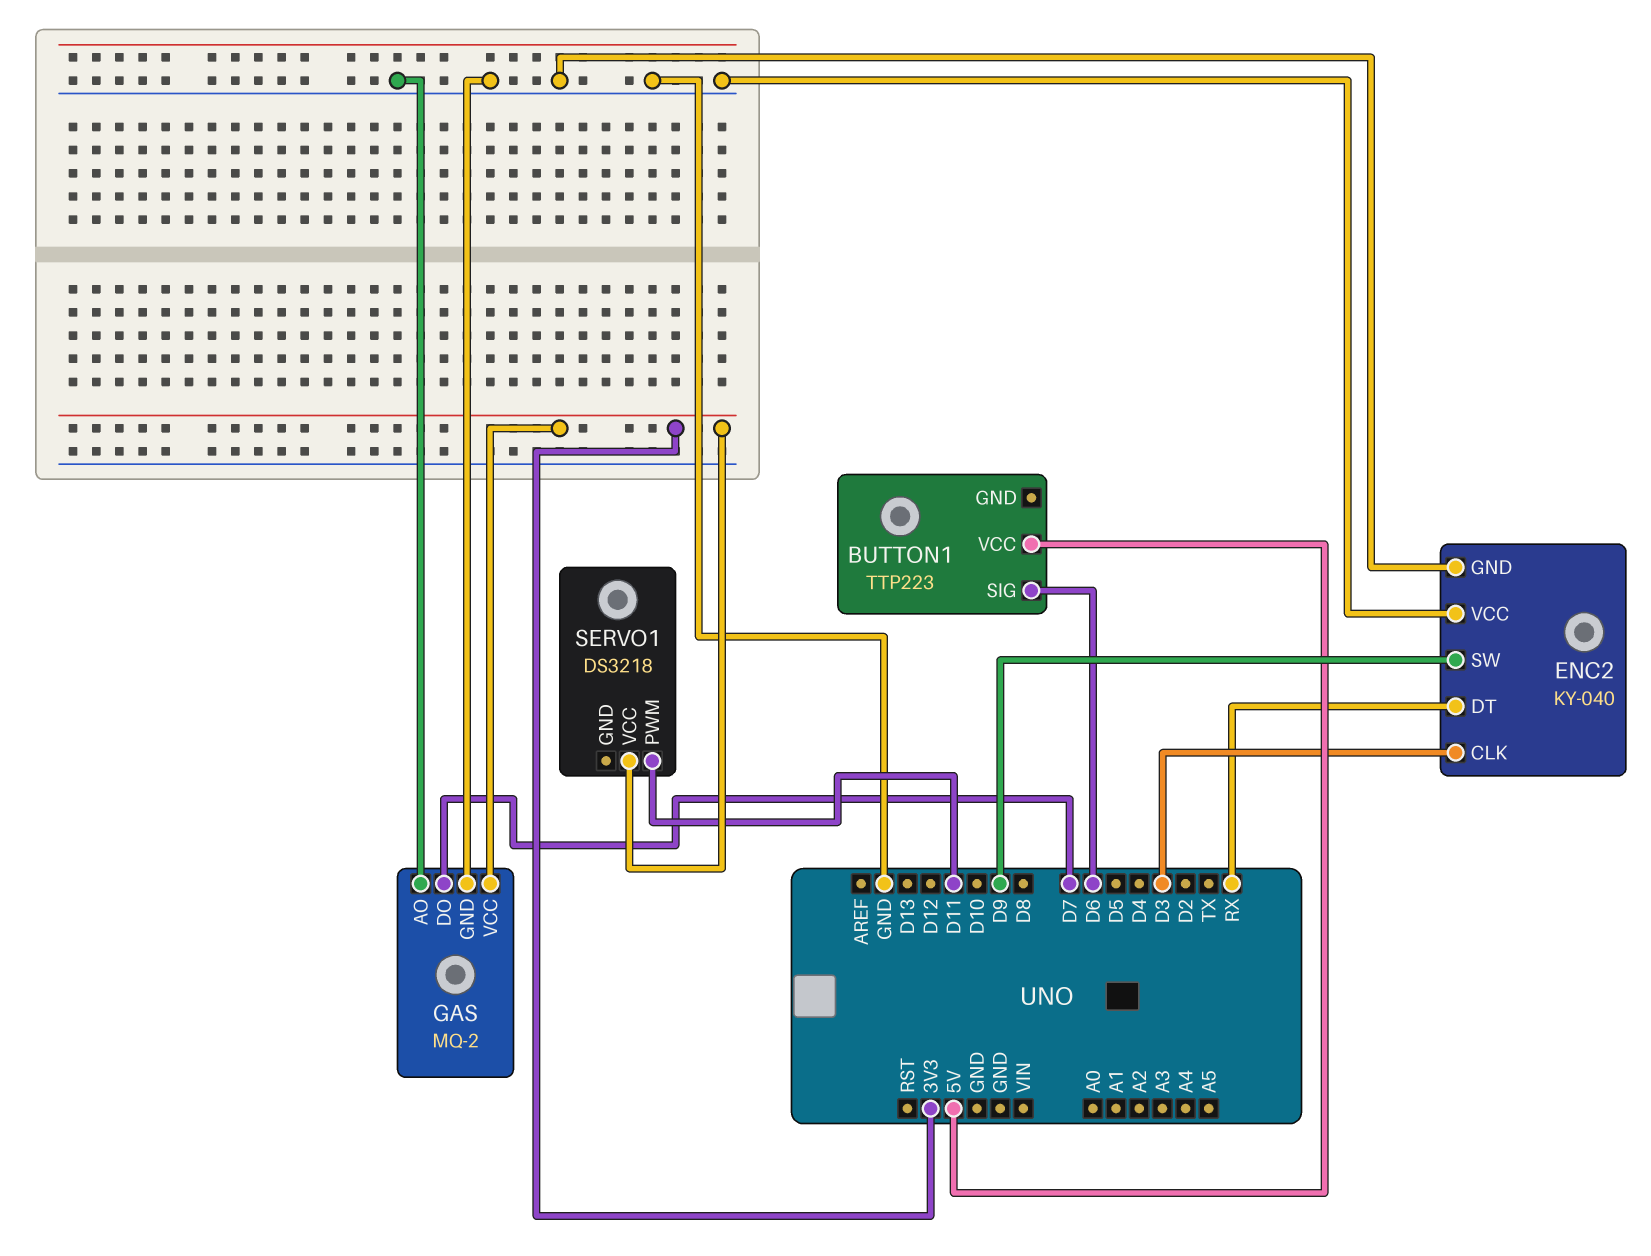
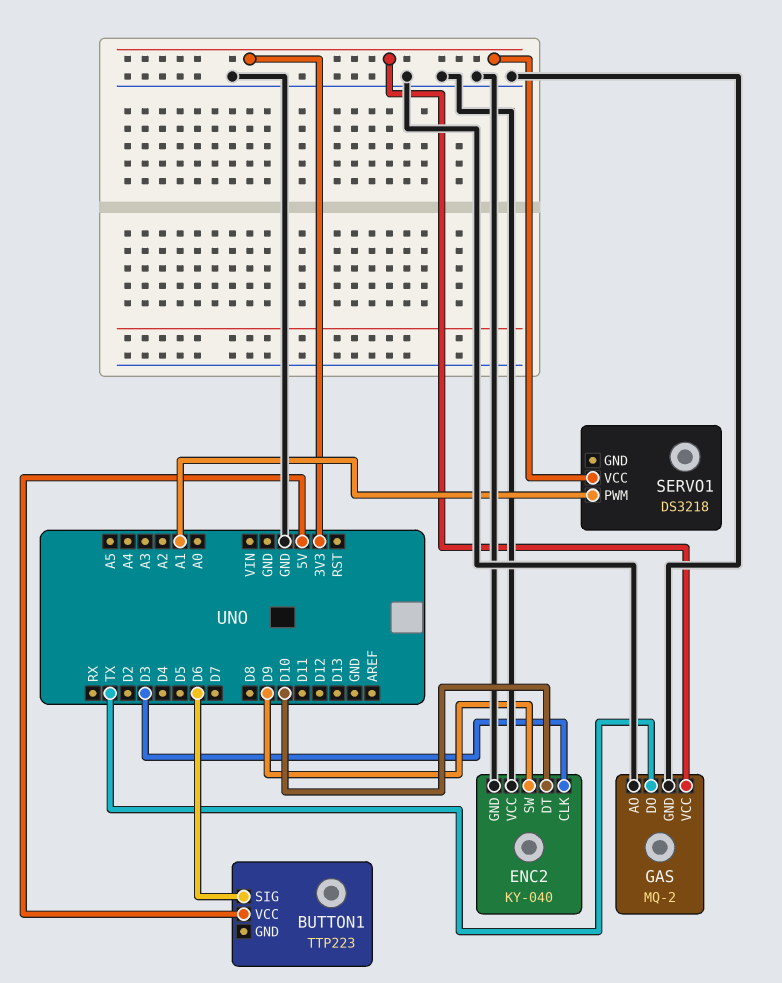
ENC2 pin DT: RX -> D10
GAS pin DO: D7 -> TX
SERVO1 pin PWM: D11 -> A1

